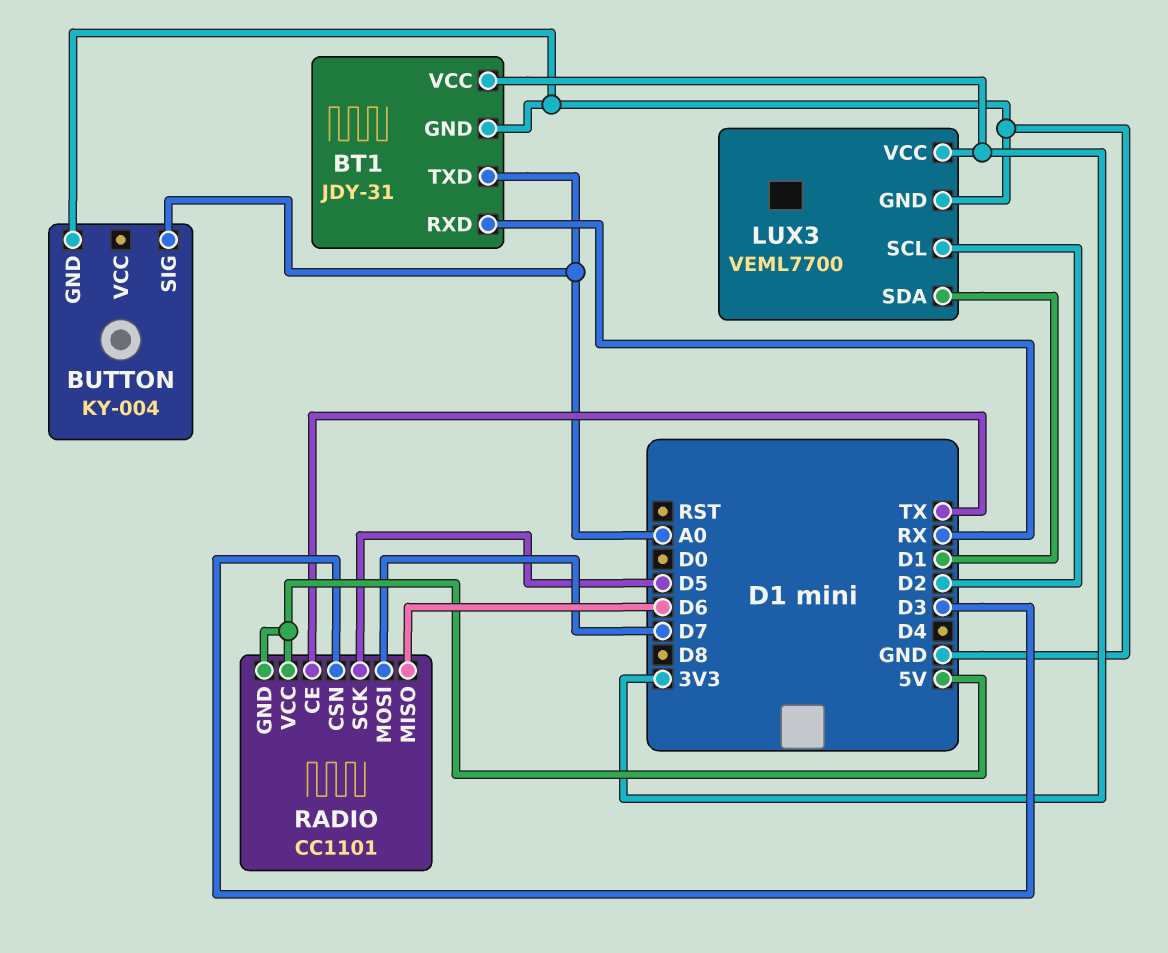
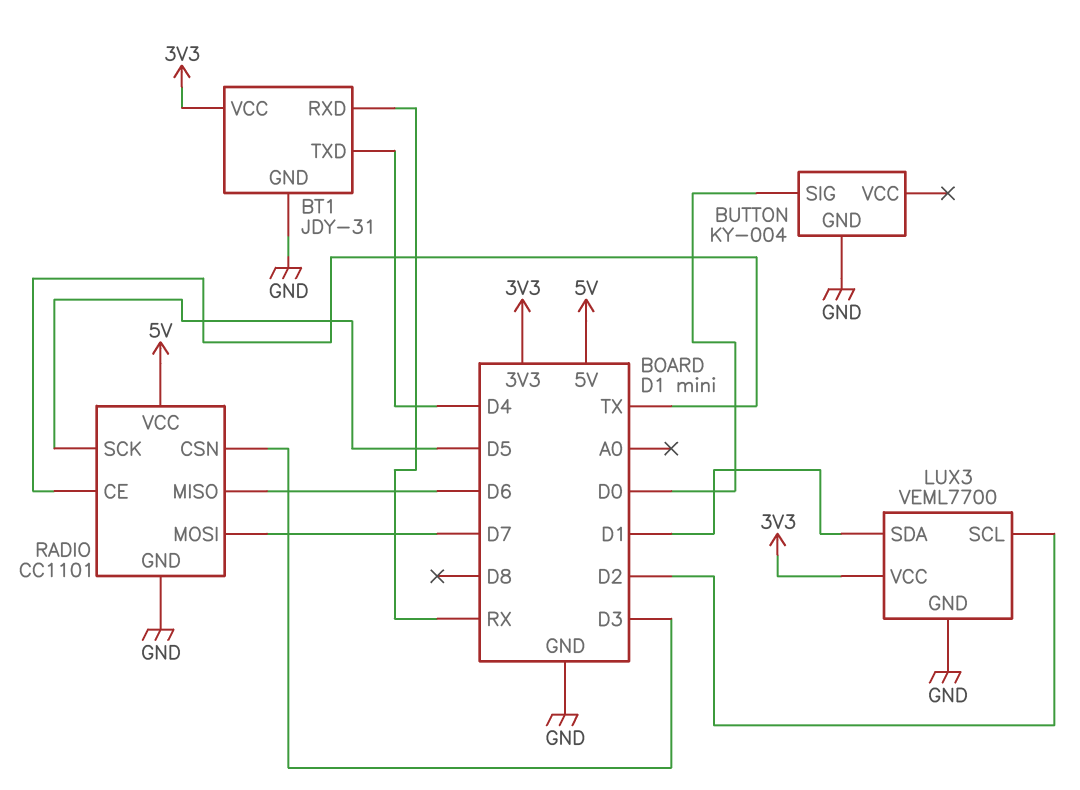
BT1 pin TXD: A0 -> D4
BUTTON pin SIG: A0 -> D0
RADIO pin GND: 5V -> GND

